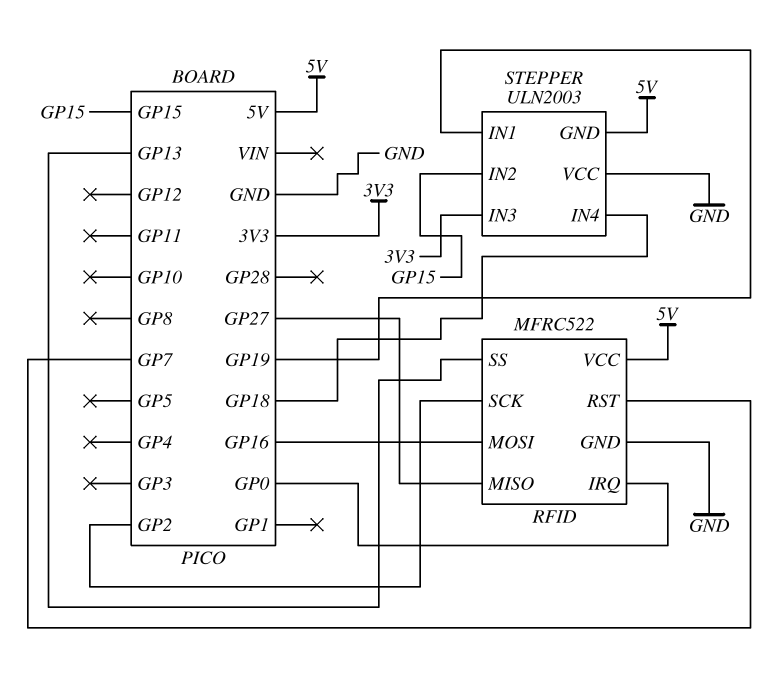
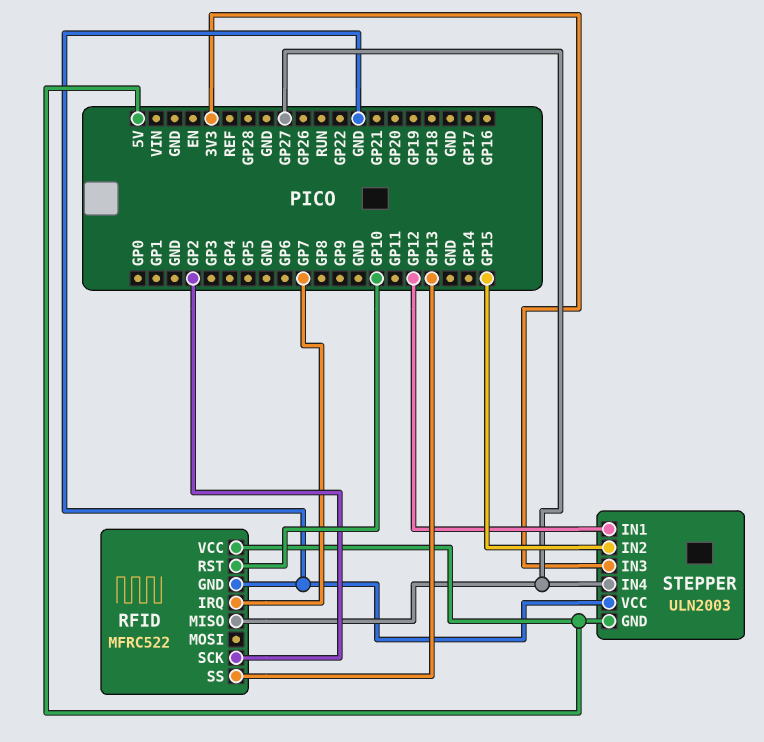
RFID pin IRQ: GP0 -> GP7
RFID pin MOSI: GP16 -> none
RFID pin RST: GP7 -> GP10
STEPPER pin IN1: GP19 -> GP12
STEPPER pin IN4: GP18 -> GP27

